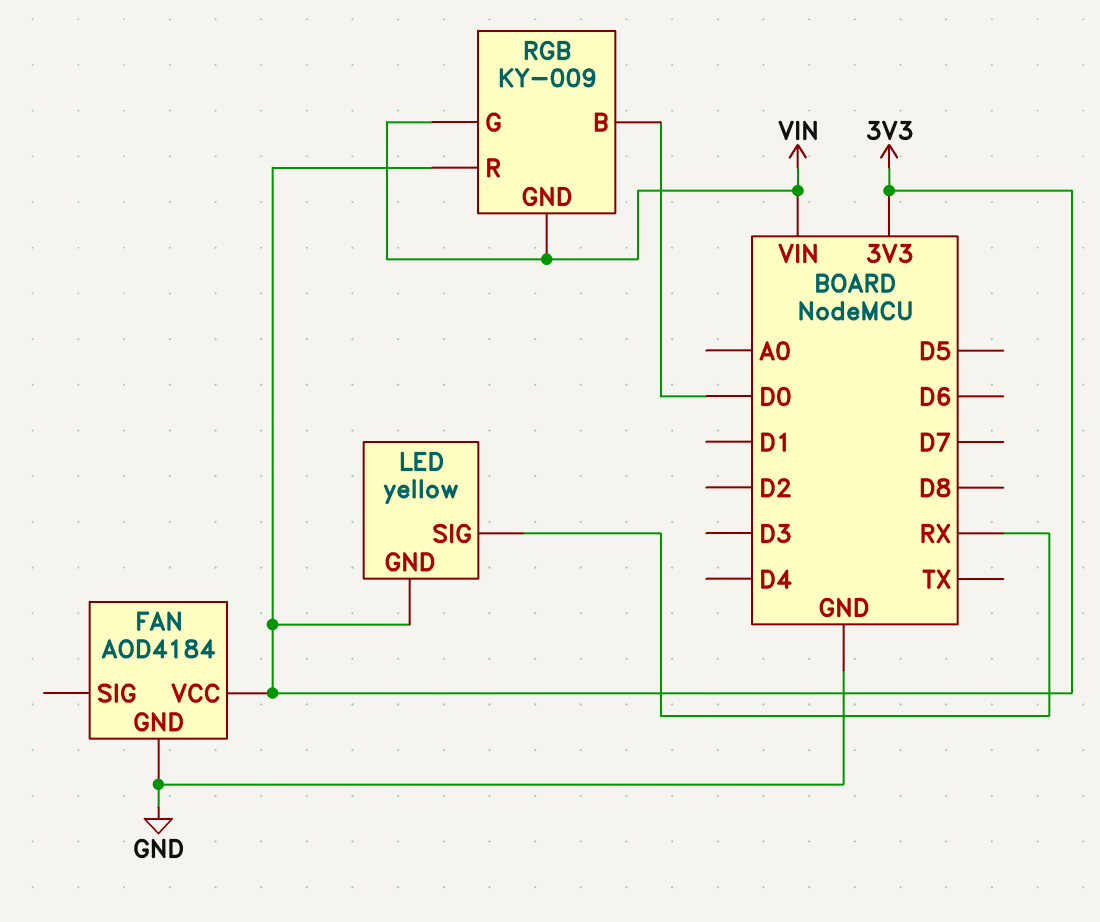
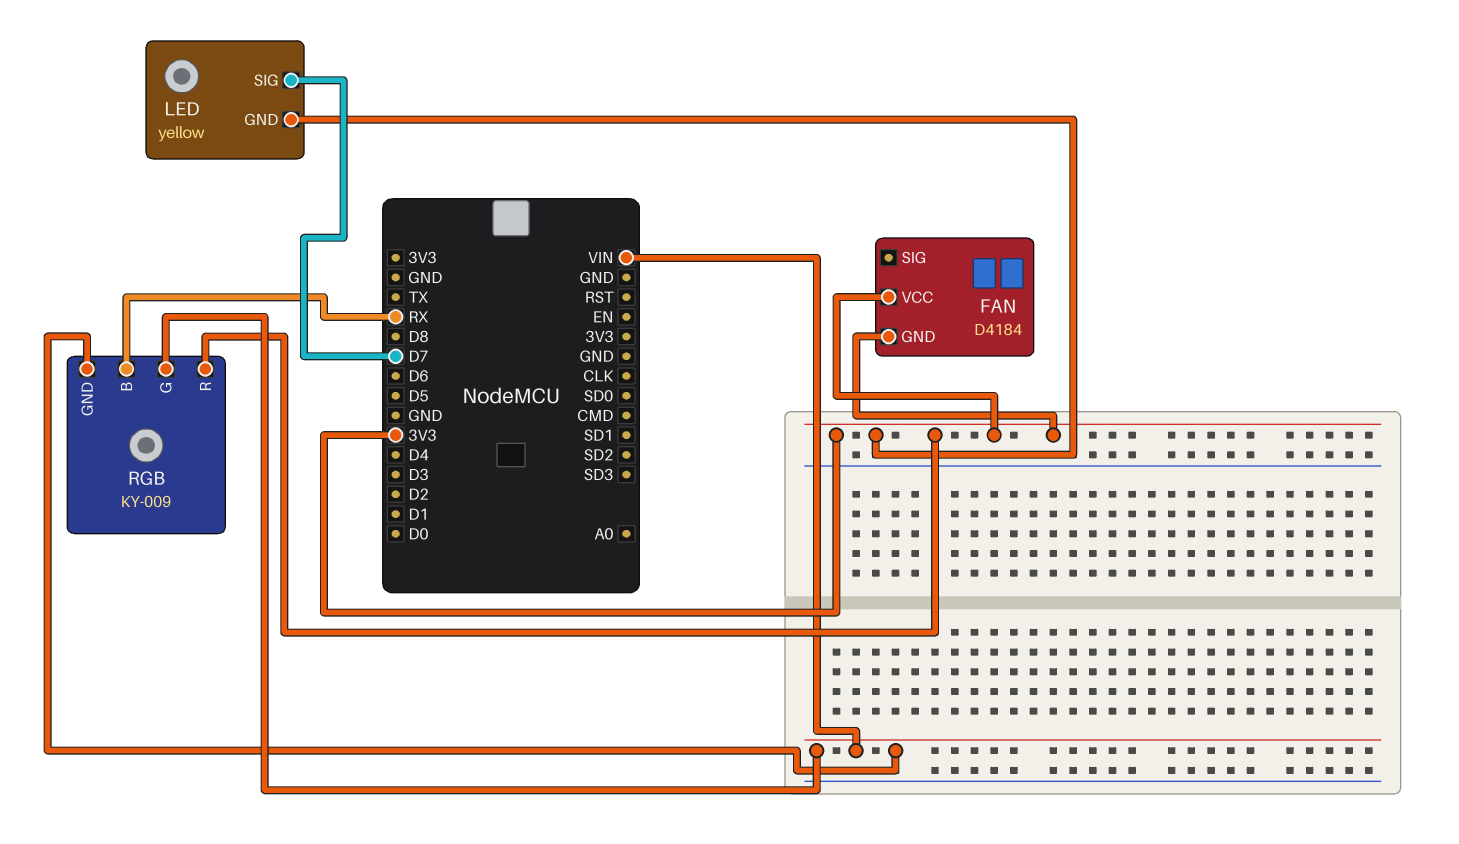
FAN: AOD4184 -> D4184
FAN pin GND: GND -> 3V3
LED pin SIG: RX -> D7
RGB pin B: D0 -> RX

